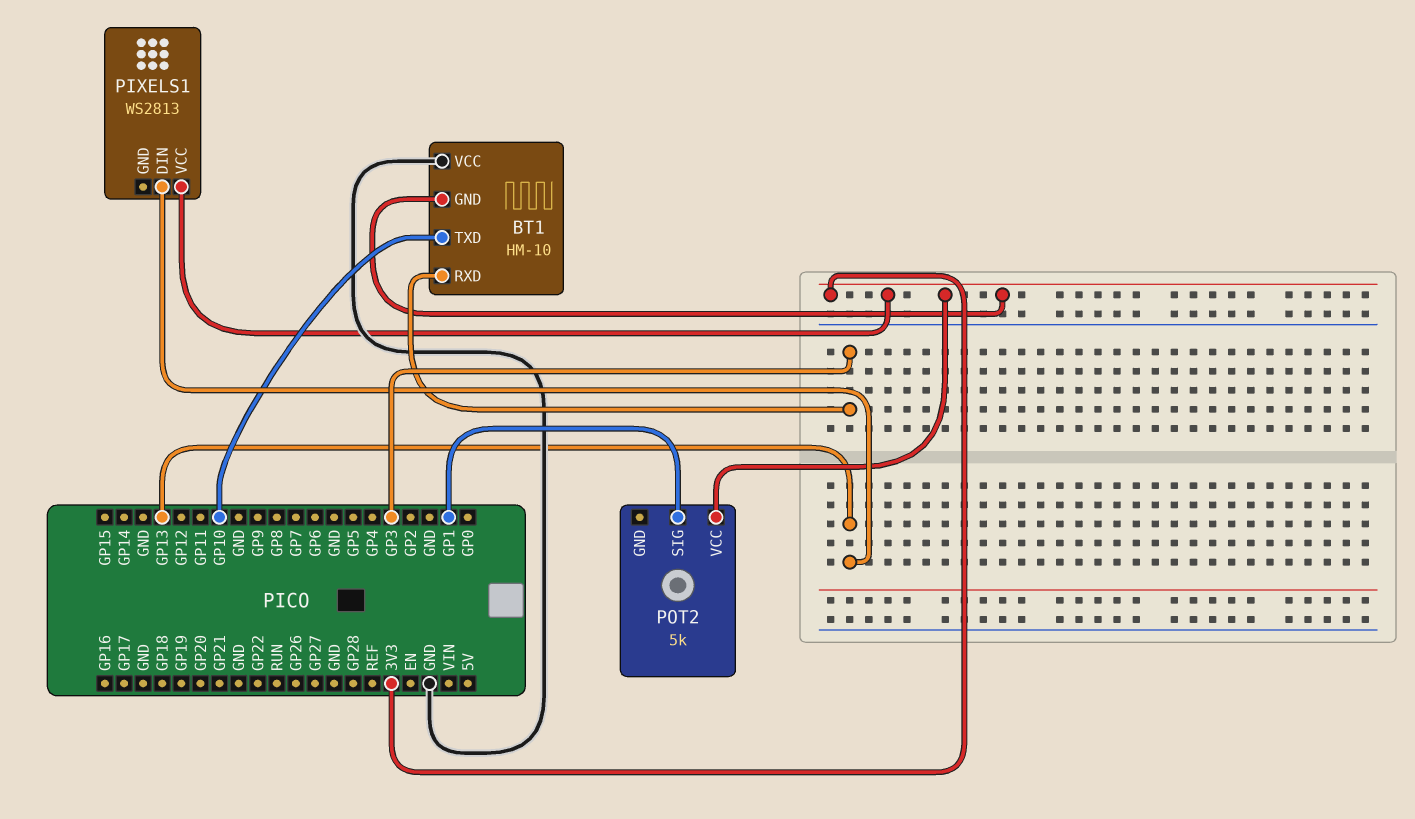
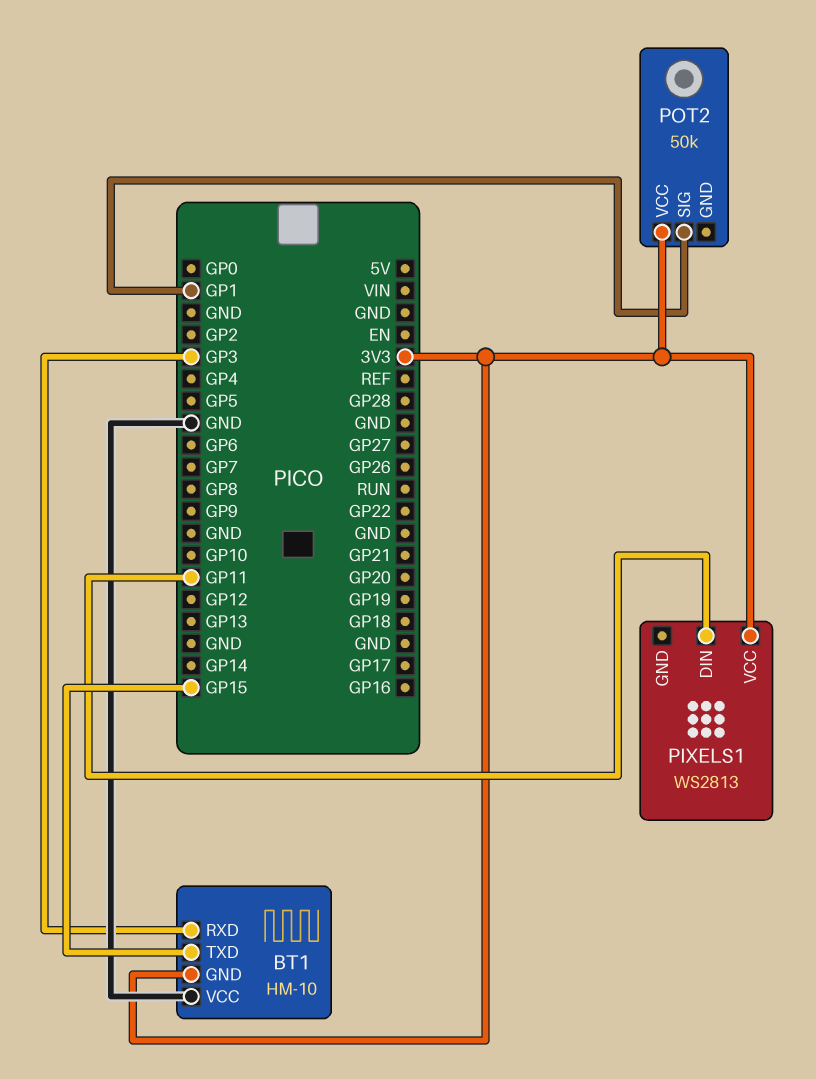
BT1 pin TXD: GP10 -> GP15
PIXELS1 pin DIN: GP13 -> GP11
POT2: 5k -> 50k

